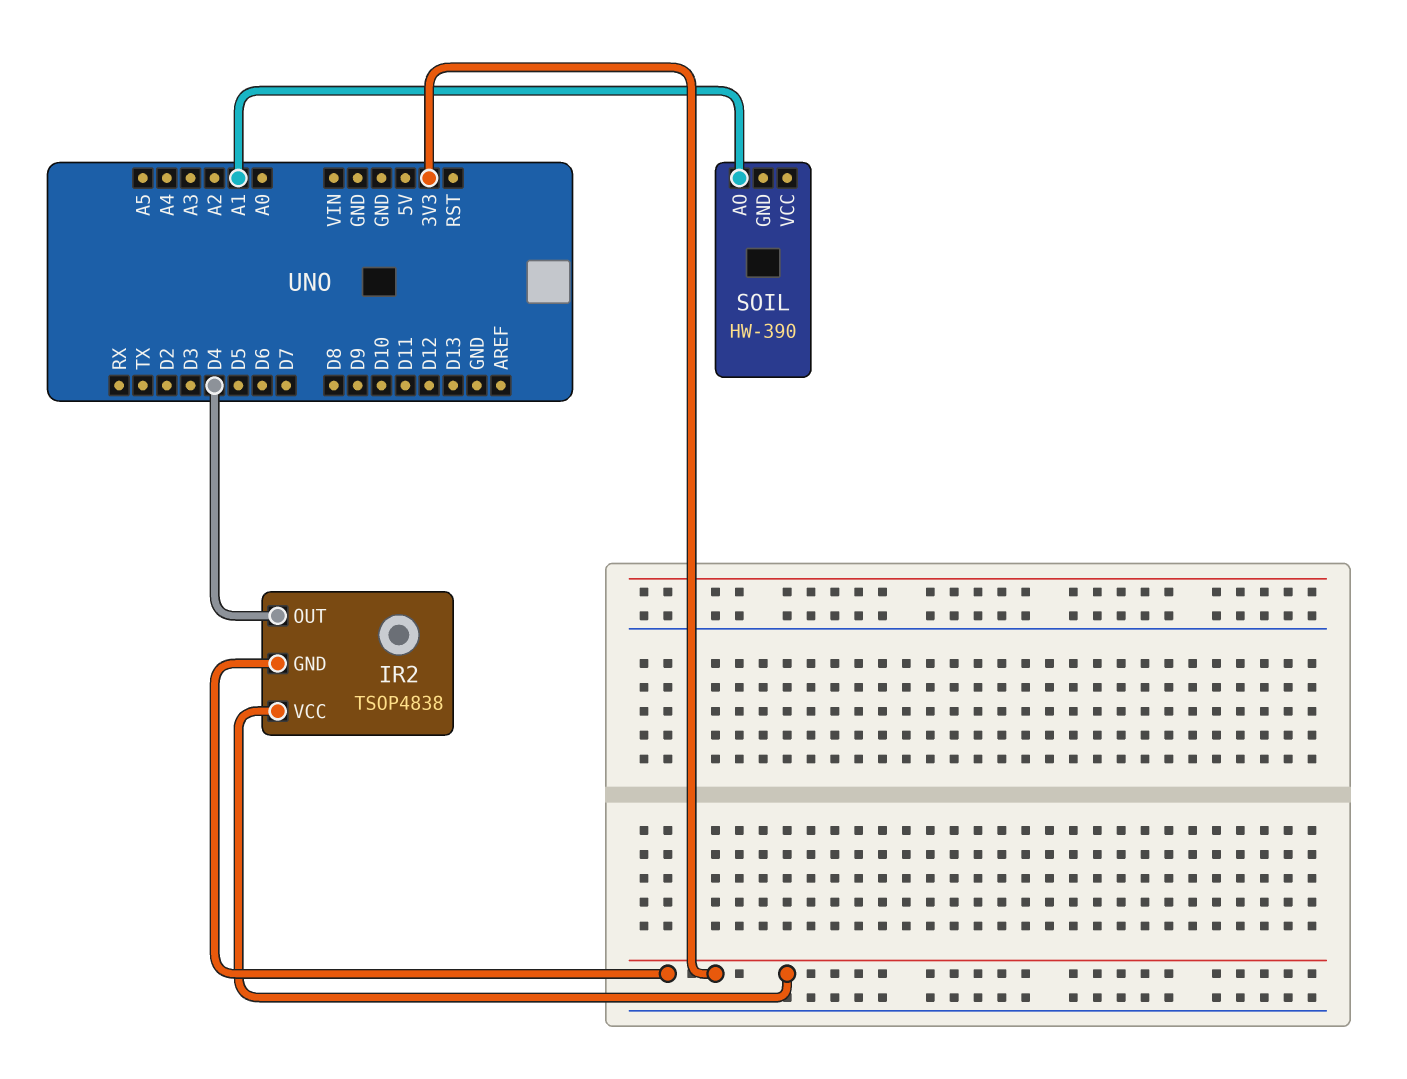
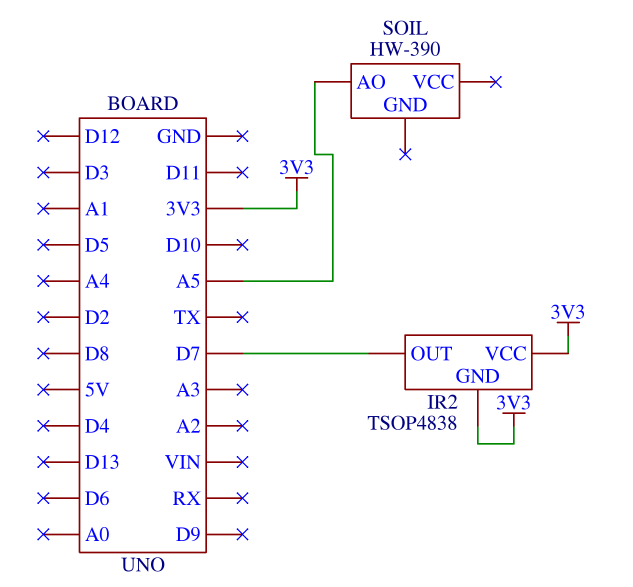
IR2 pin OUT: D4 -> D7
SOIL pin AO: A1 -> A5

